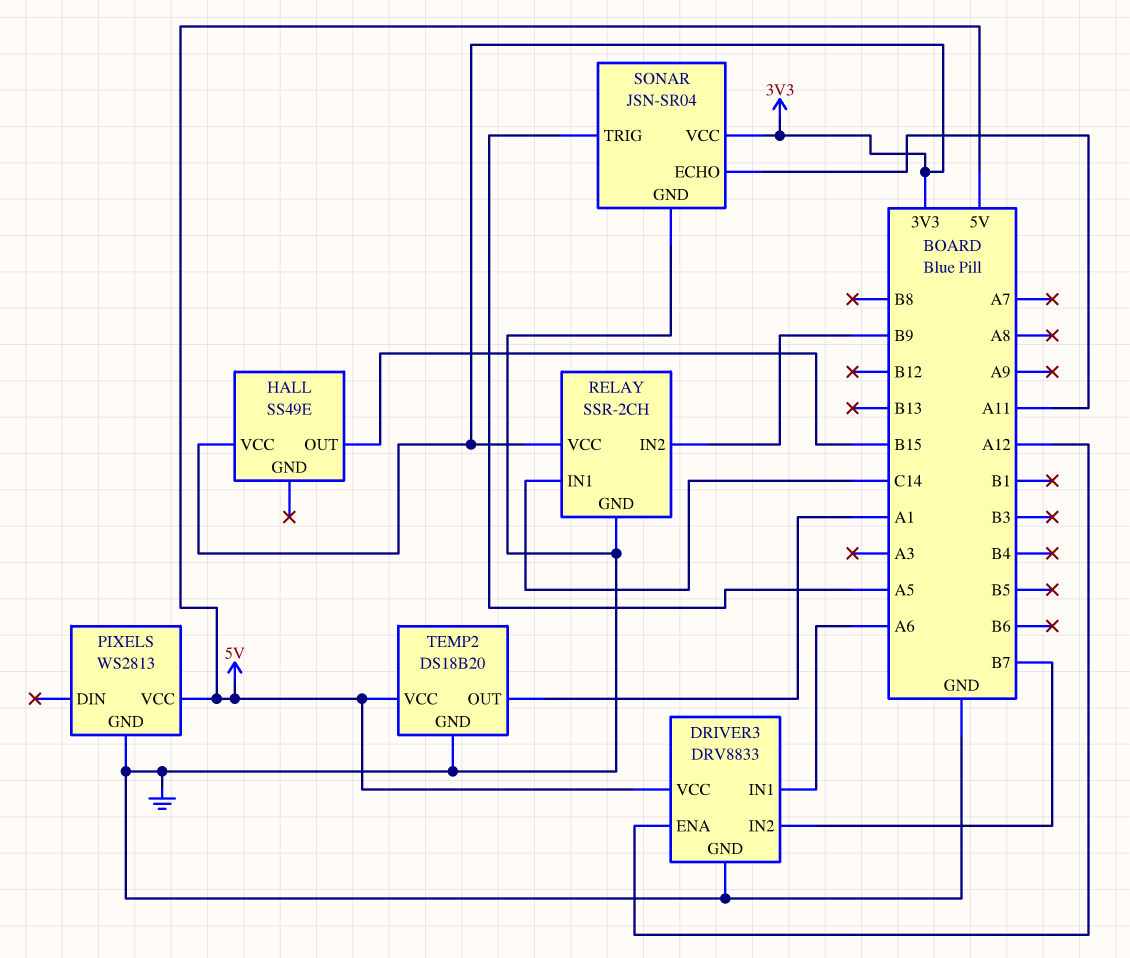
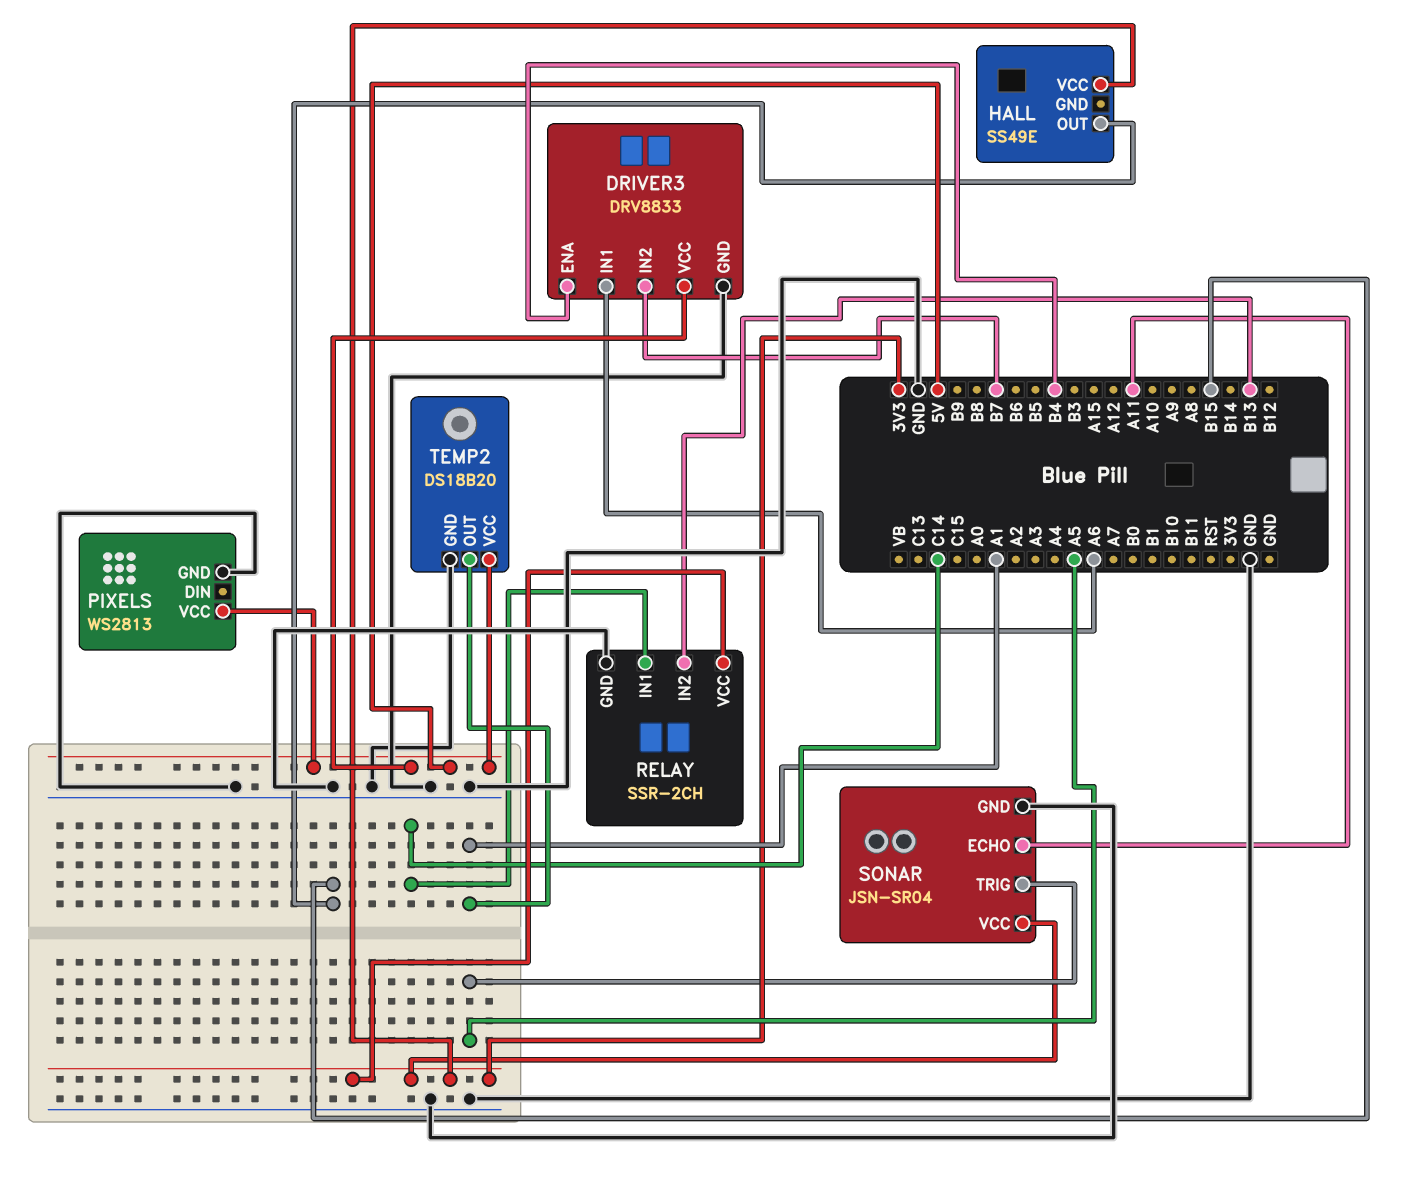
DRIVER3 pin ENA: A12 -> B4
RELAY pin IN2: B9 -> B13

